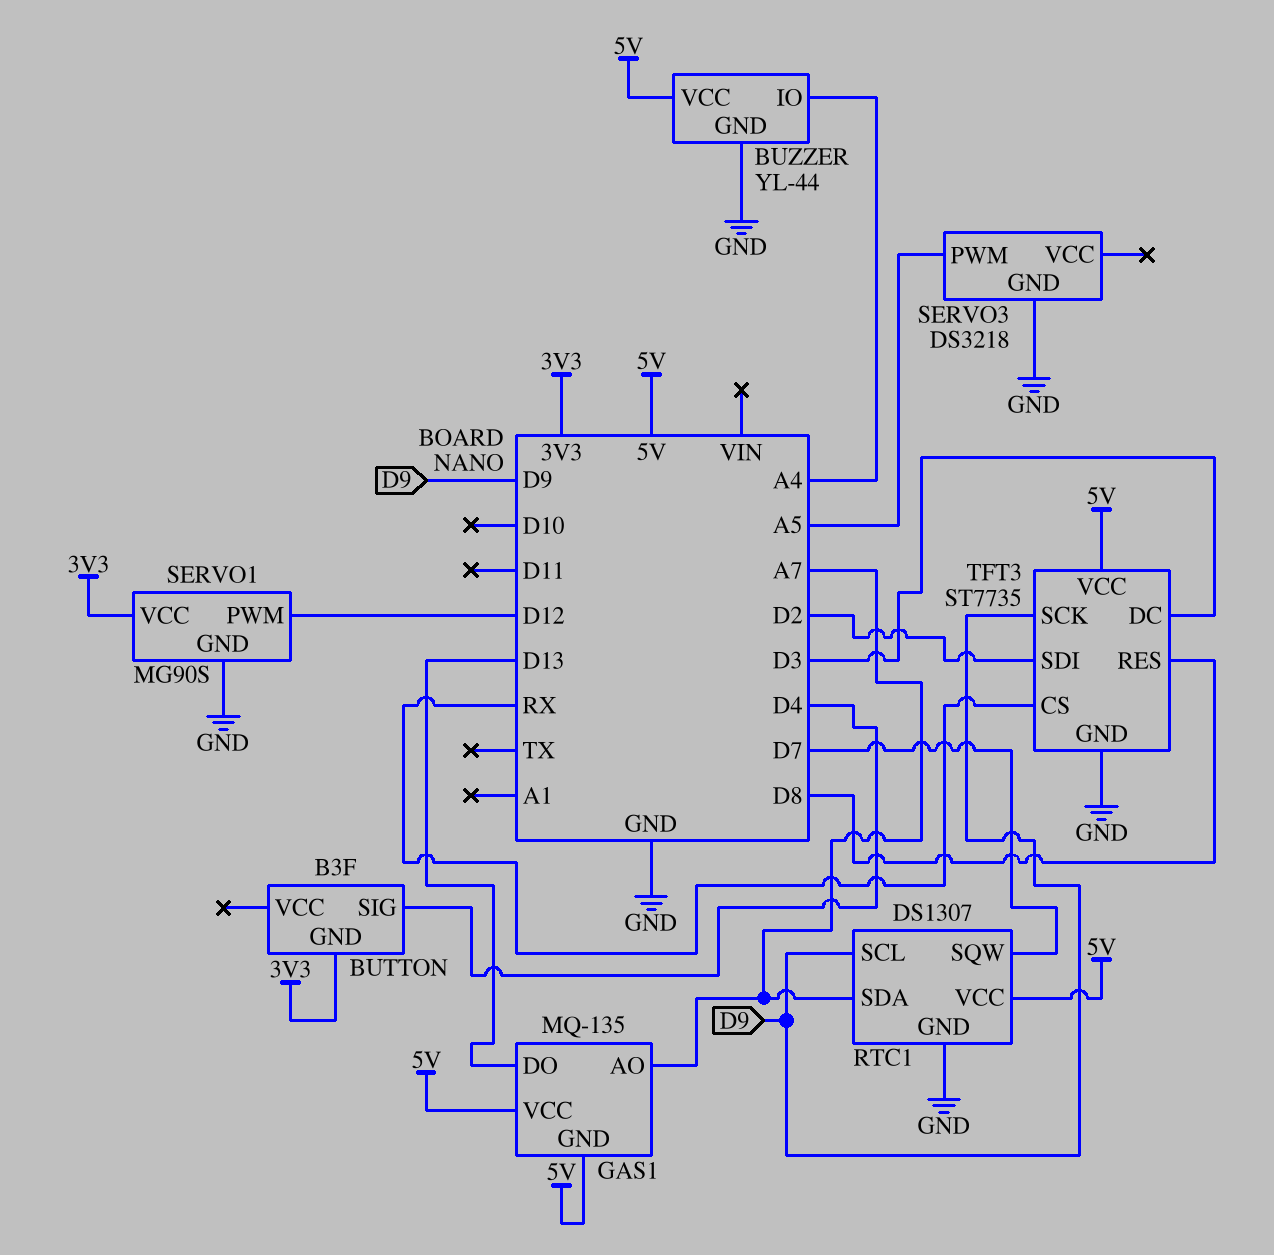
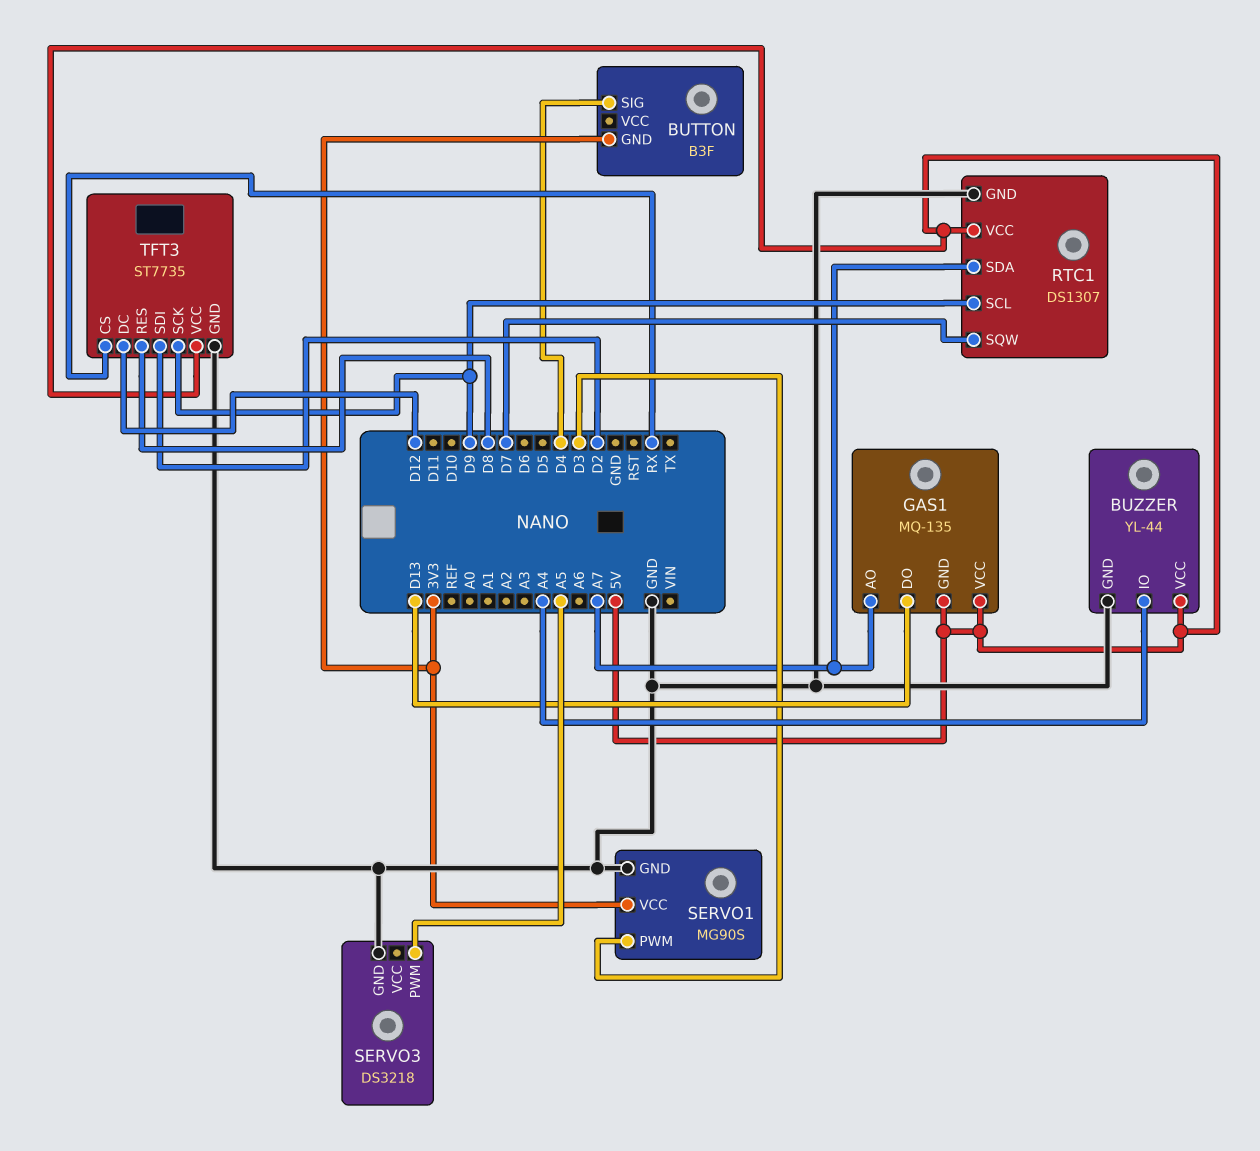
SERVO1 pin PWM: D12 -> D3
TFT3 pin DC: D3 -> D12

